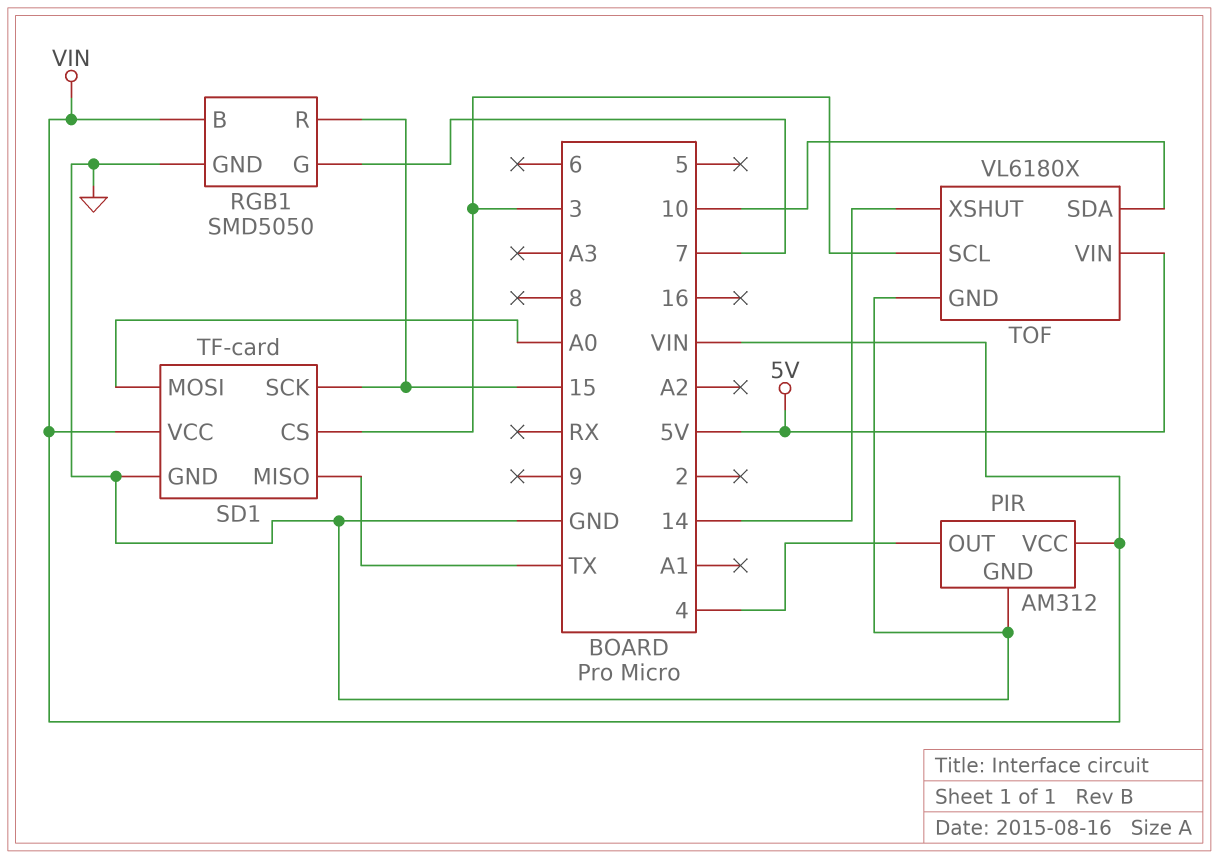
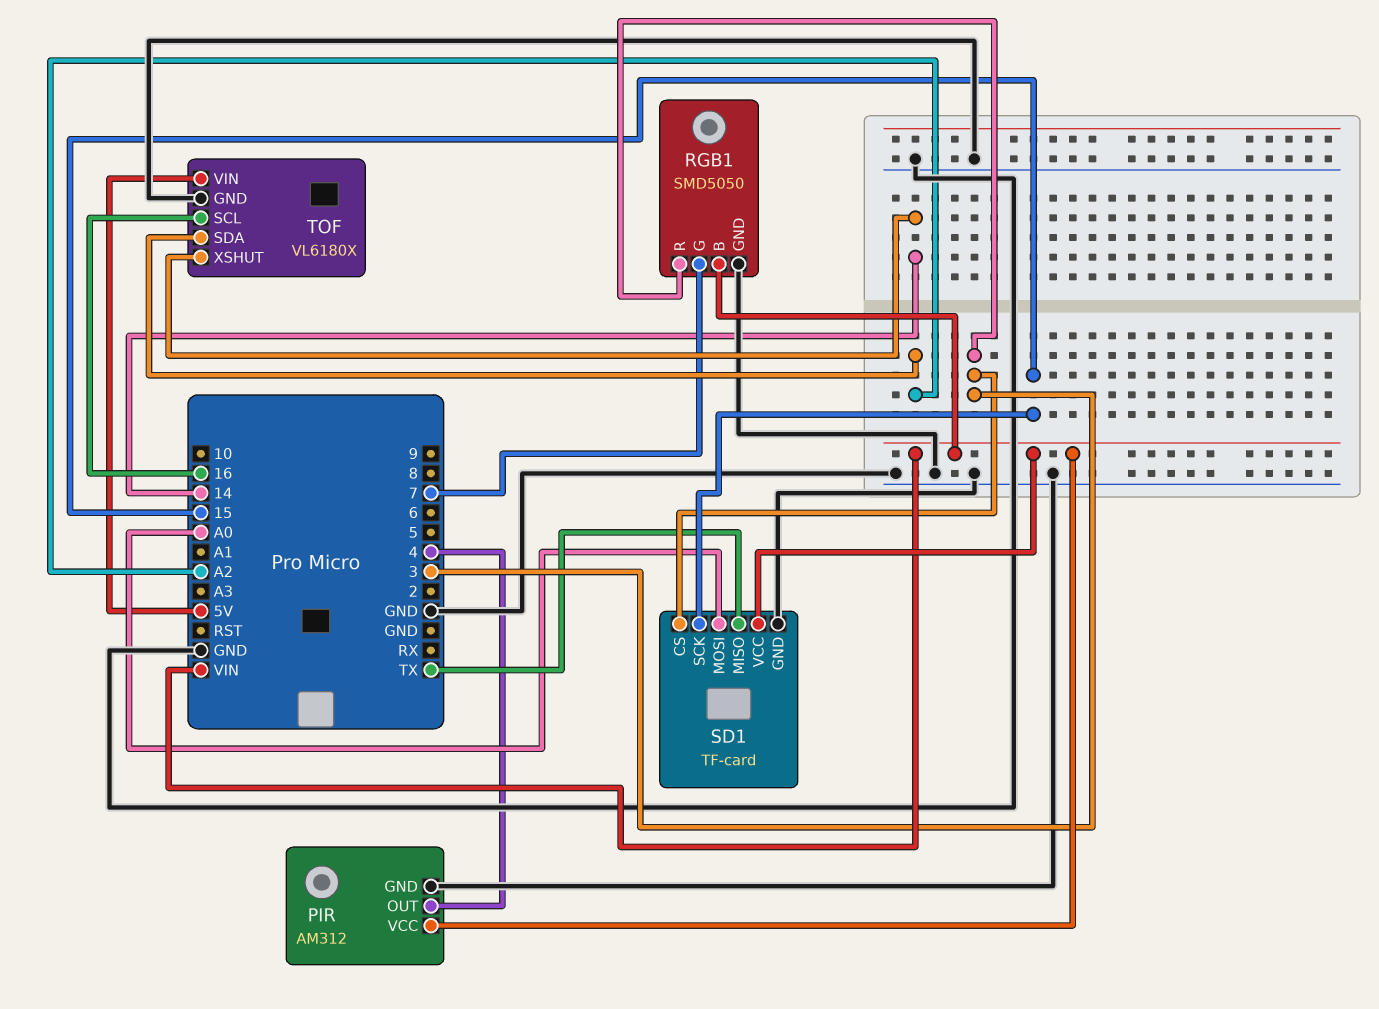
RGB1 pin R: 15 -> 3
TOF pin SCL: 3 -> 16
TOF pin SDA: 10 -> A2

